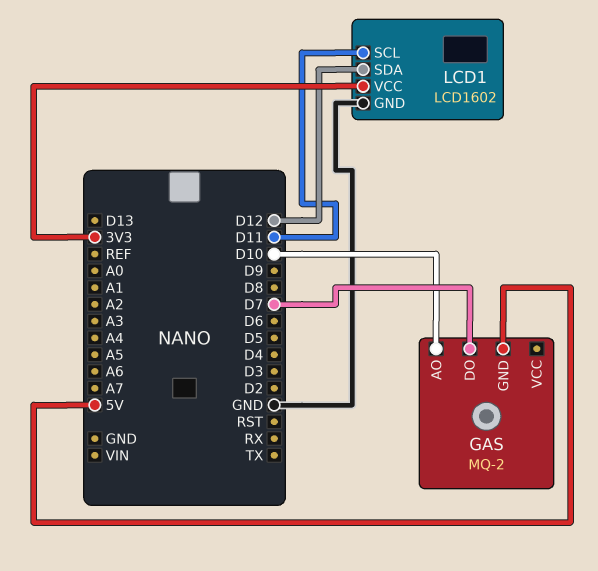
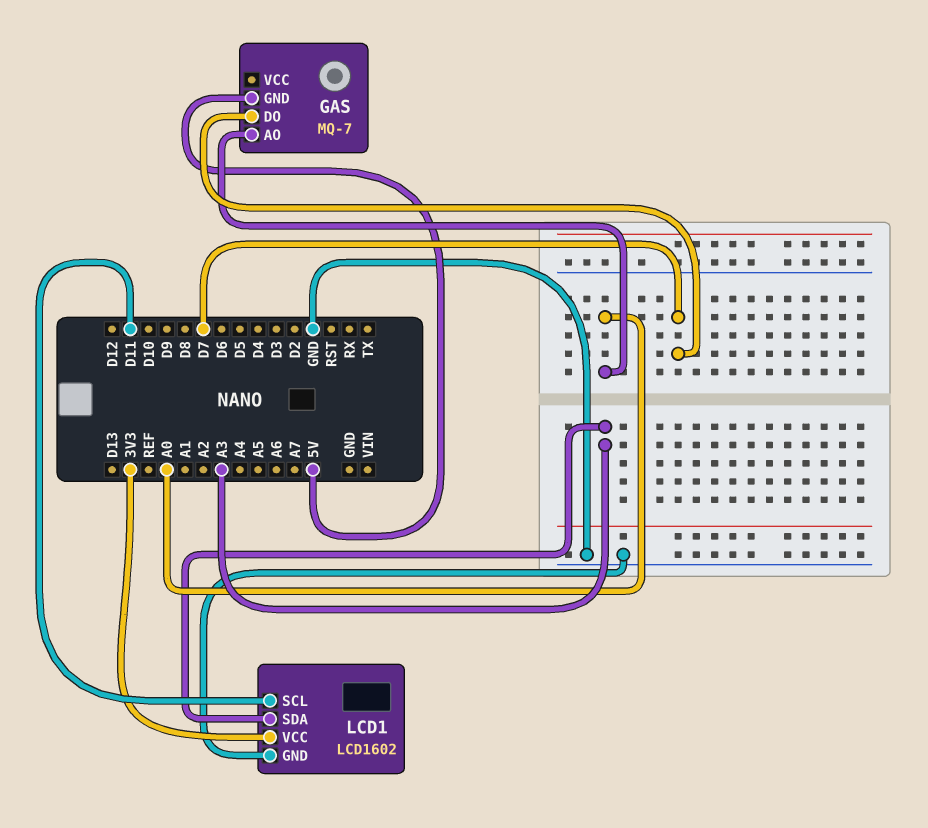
GAS: MQ-2 -> MQ-7
GAS pin AO: D10 -> A0
LCD1 pin SDA: D12 -> A3

